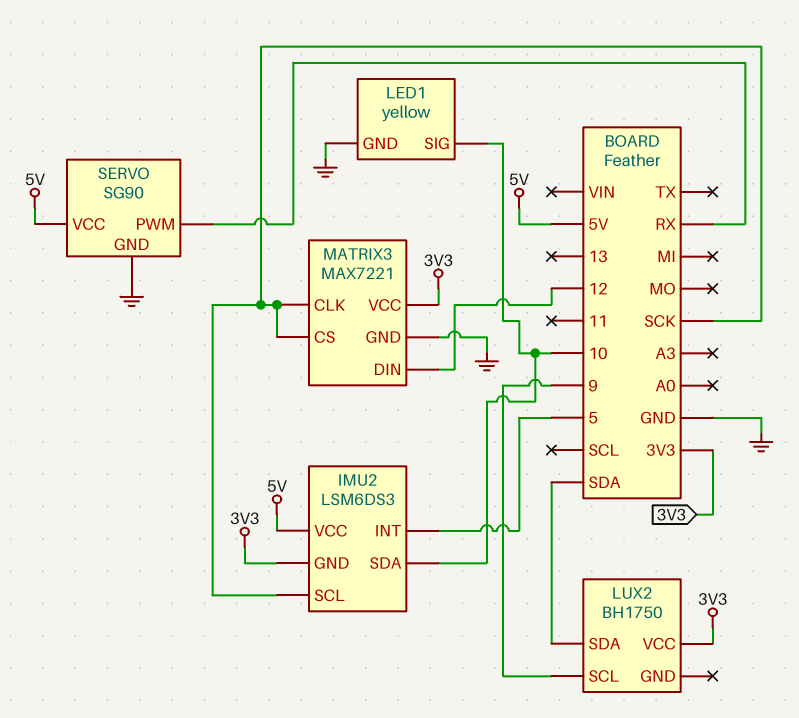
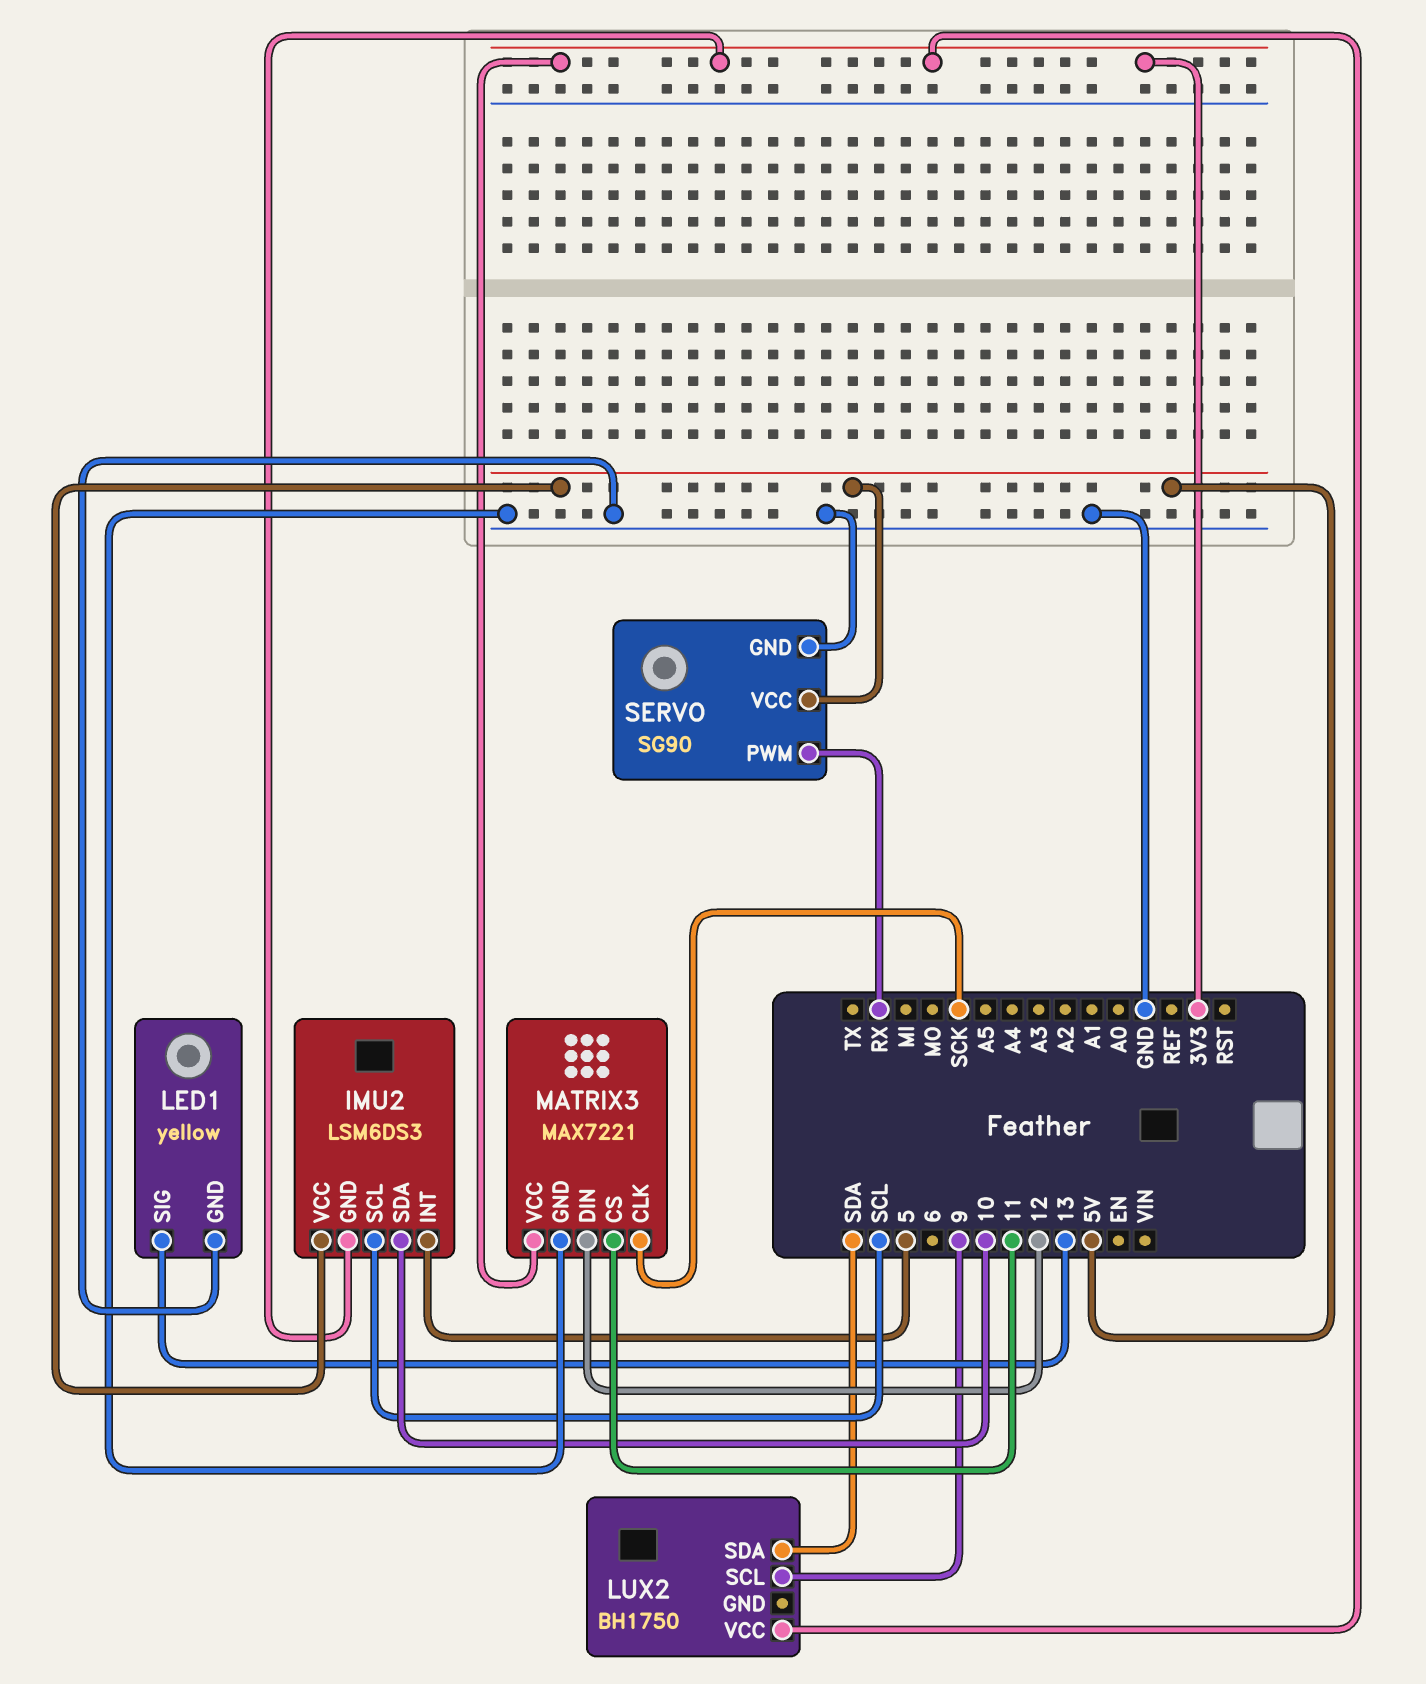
IMU2 pin SCL: SCK -> SCL
LED1 pin SIG: 10 -> 13
MATRIX3 pin CS: SCK -> 11

